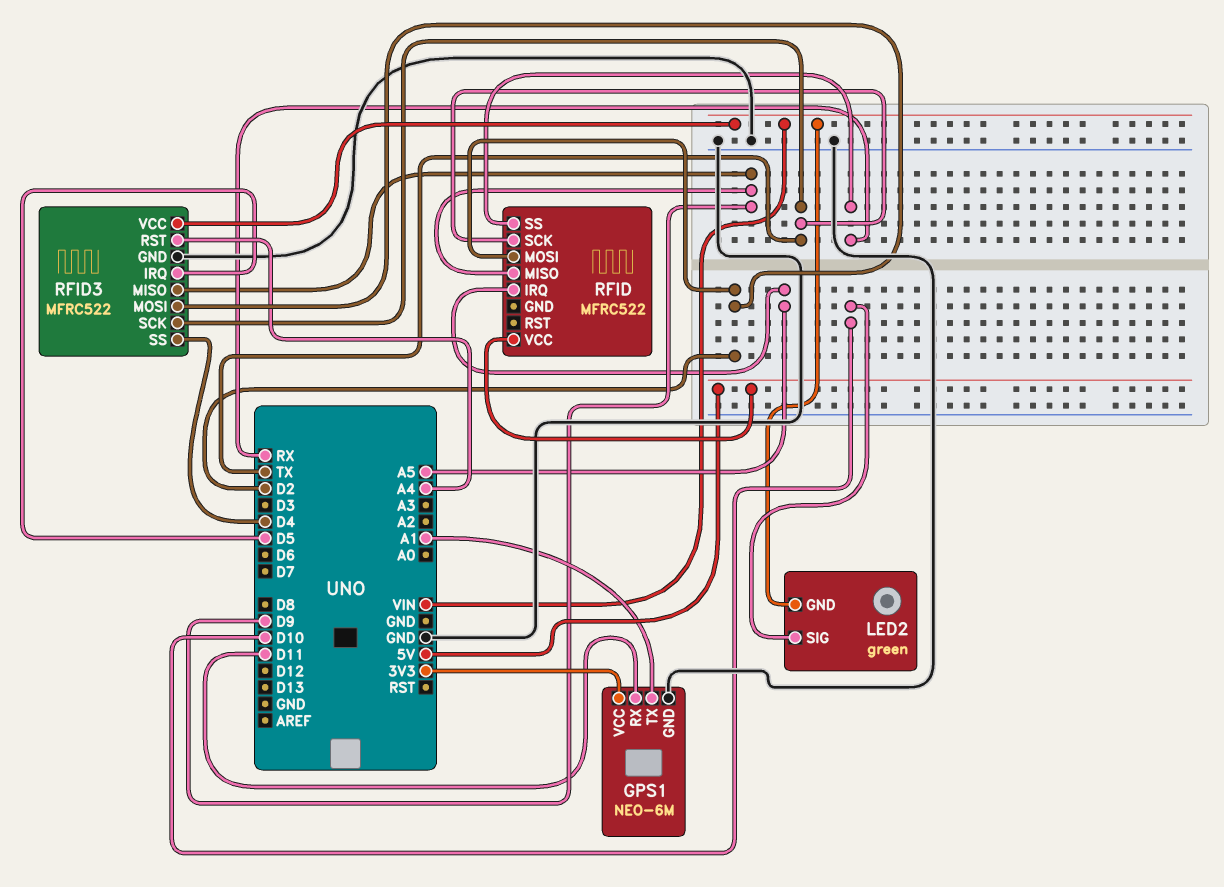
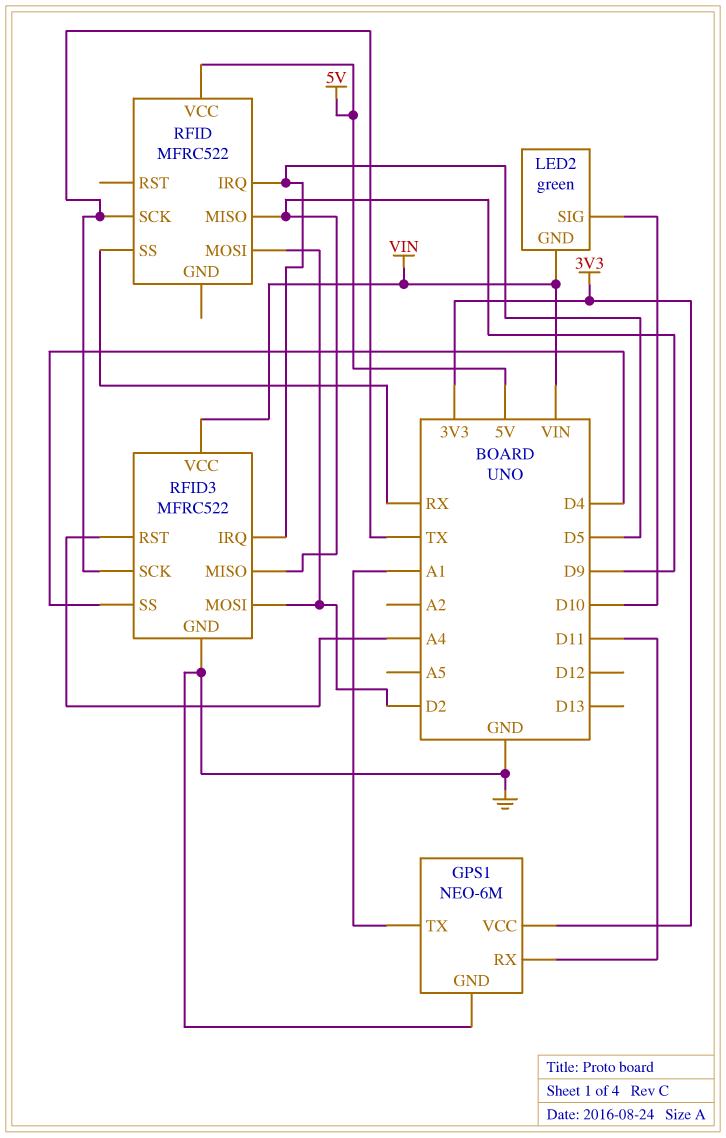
RFID pin IRQ: A5 -> D5

